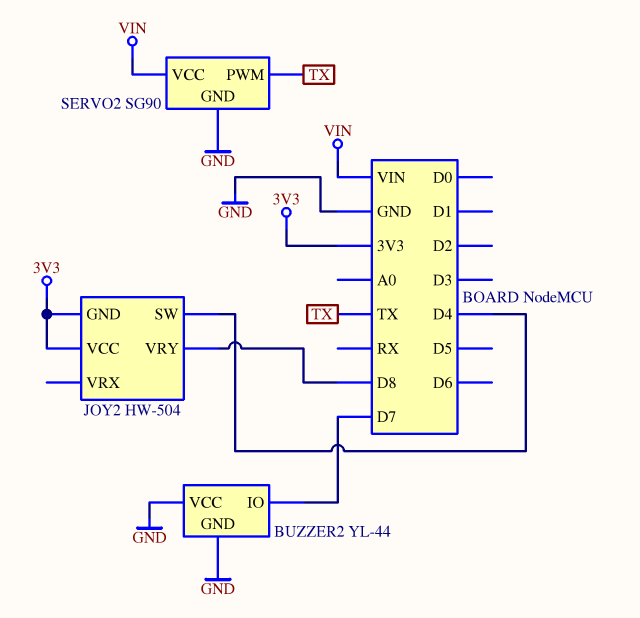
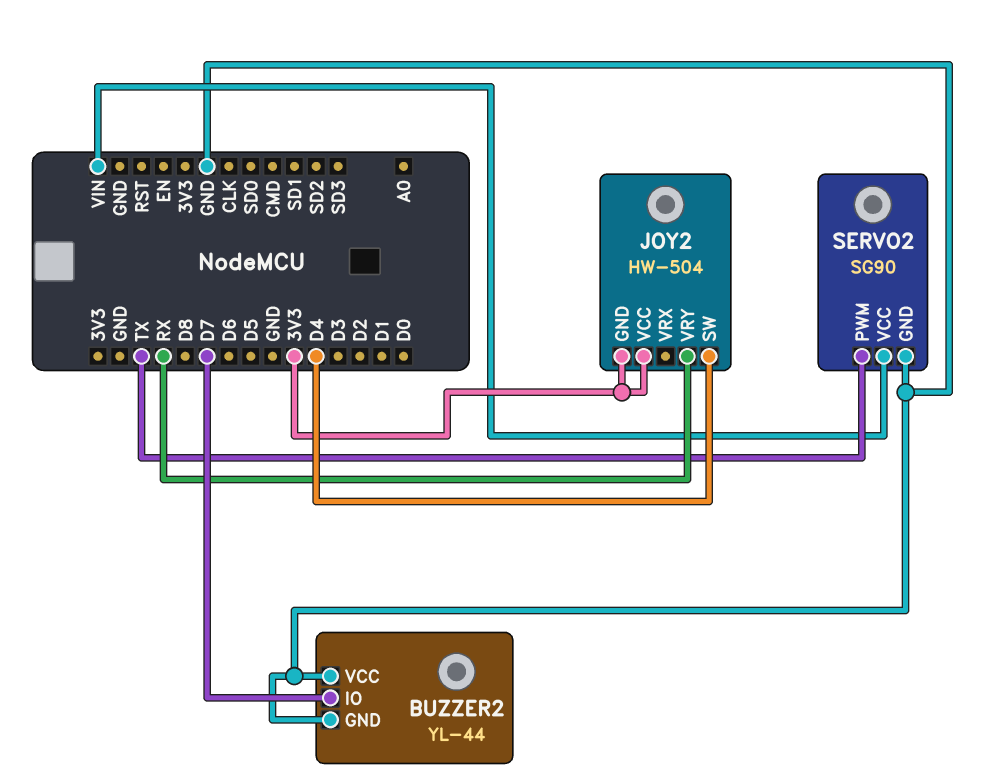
JOY2 pin VRY: D8 -> RX

